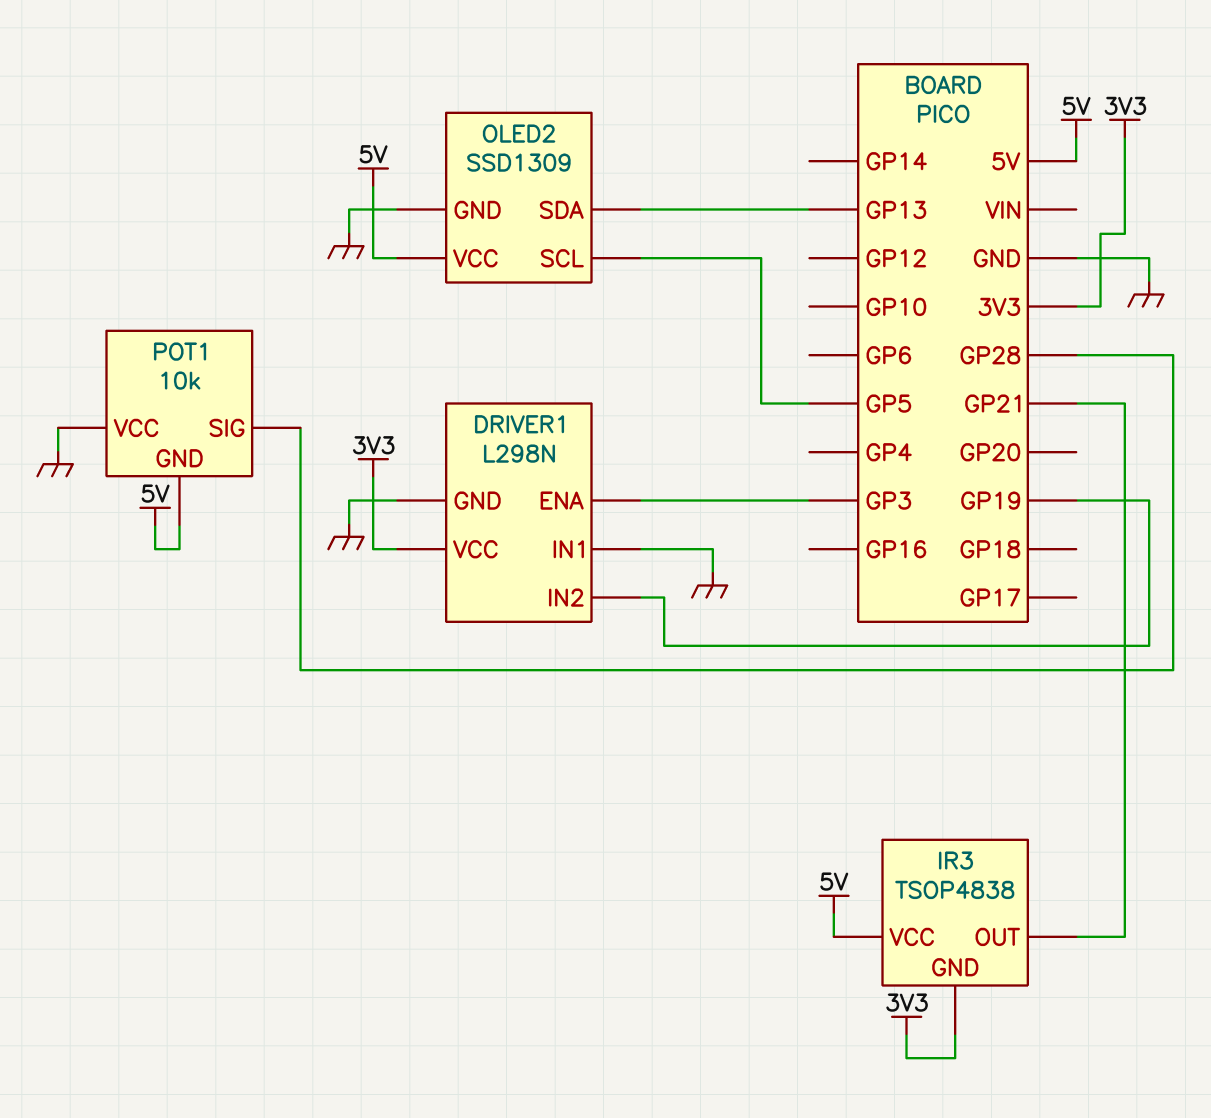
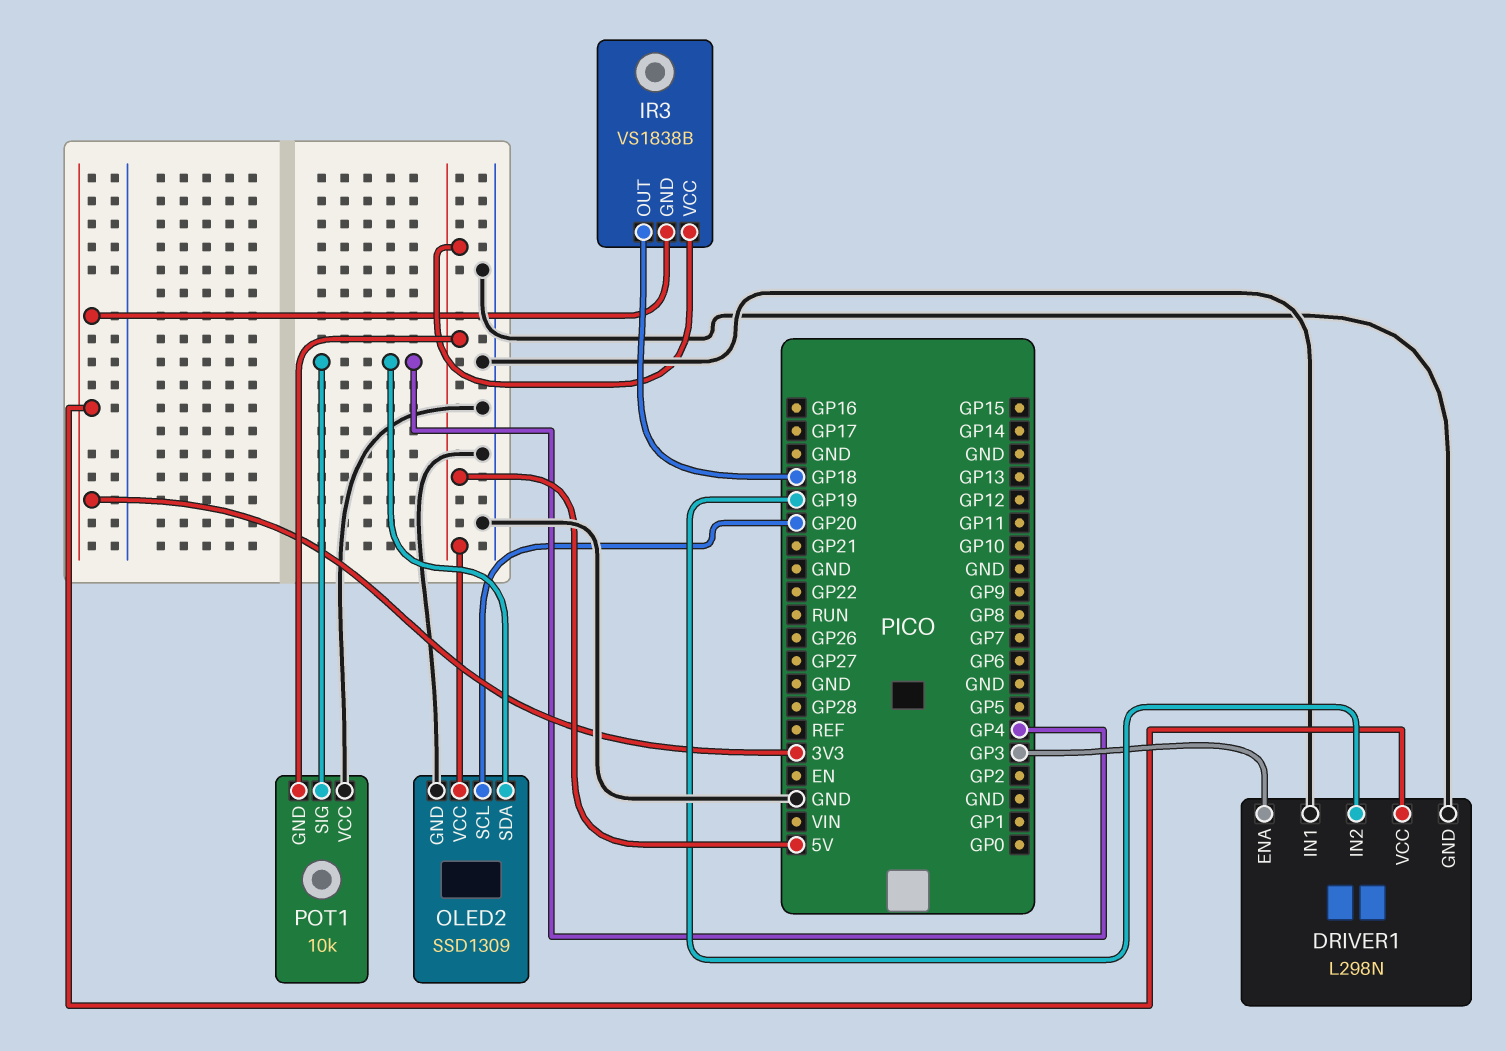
IR3: TSOP4838 -> VS1838B
IR3 pin OUT: GP21 -> GP18
OLED2 pin SCL: GP5 -> GP20
OLED2 pin SDA: GP13 -> GP4
POT1 pin SIG: GP28 -> GP4

